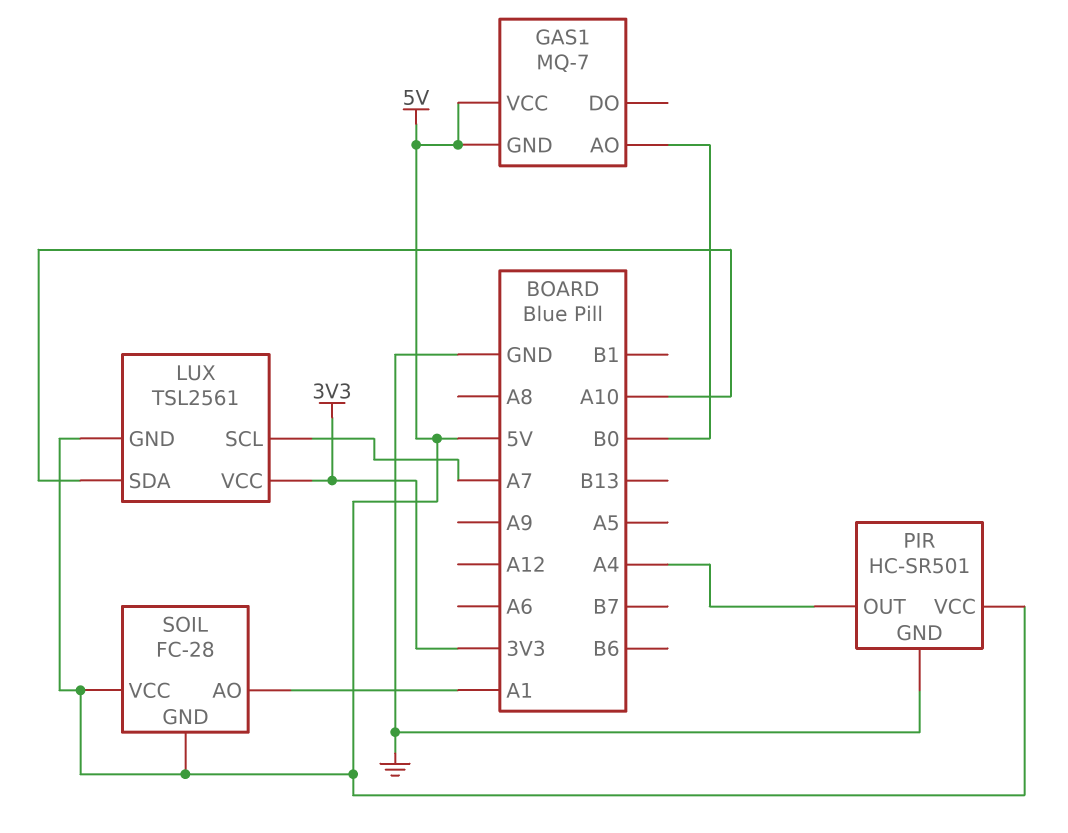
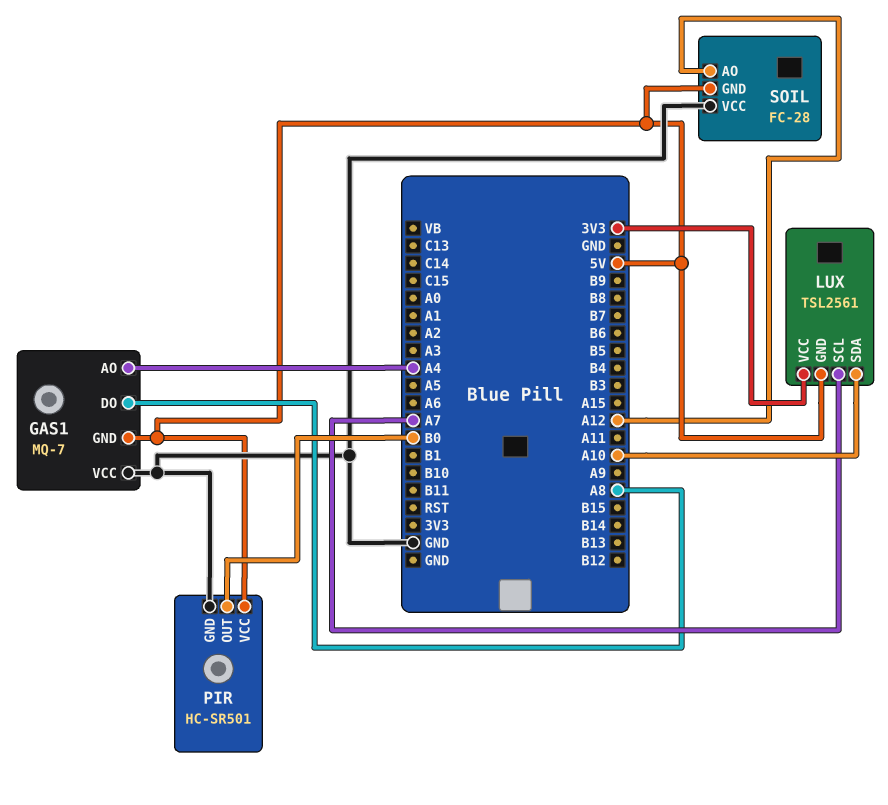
GAS1 pin AO: B0 -> A4
GAS1 pin DO: none -> A8
GAS1 pin VCC: 5V -> GND
PIR pin OUT: A4 -> B0
SOIL pin AO: A1 -> A12
SOIL pin VCC: 5V -> GND

